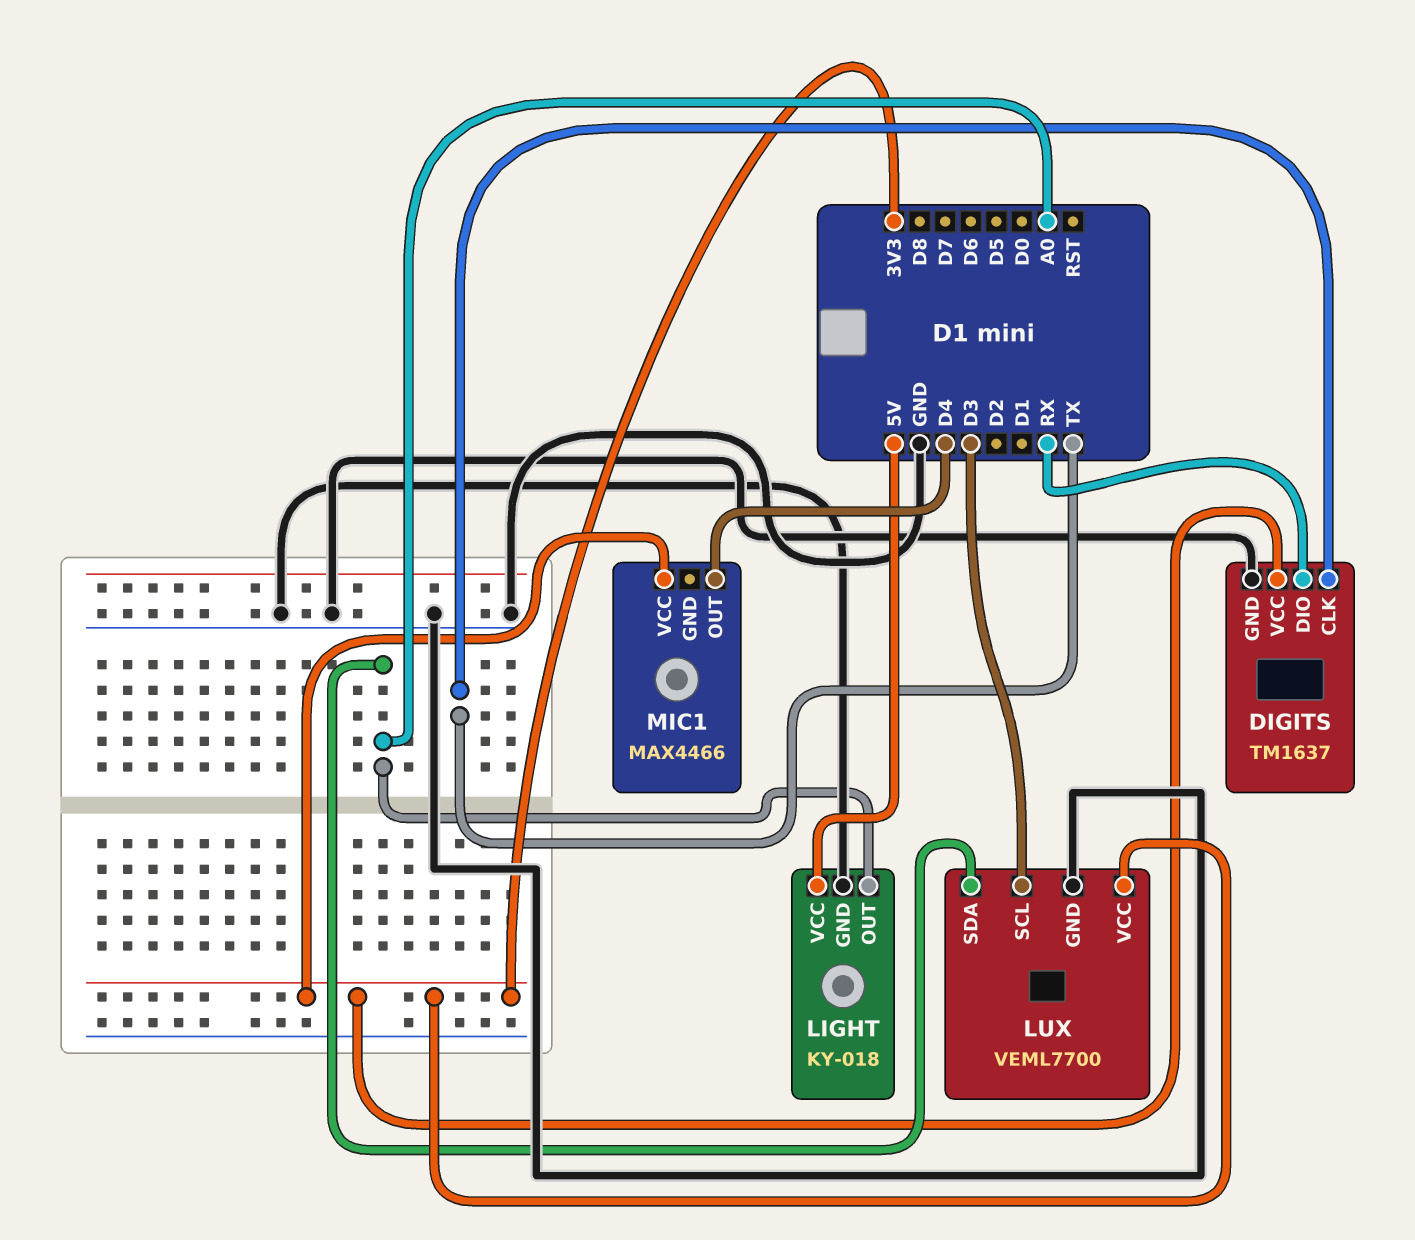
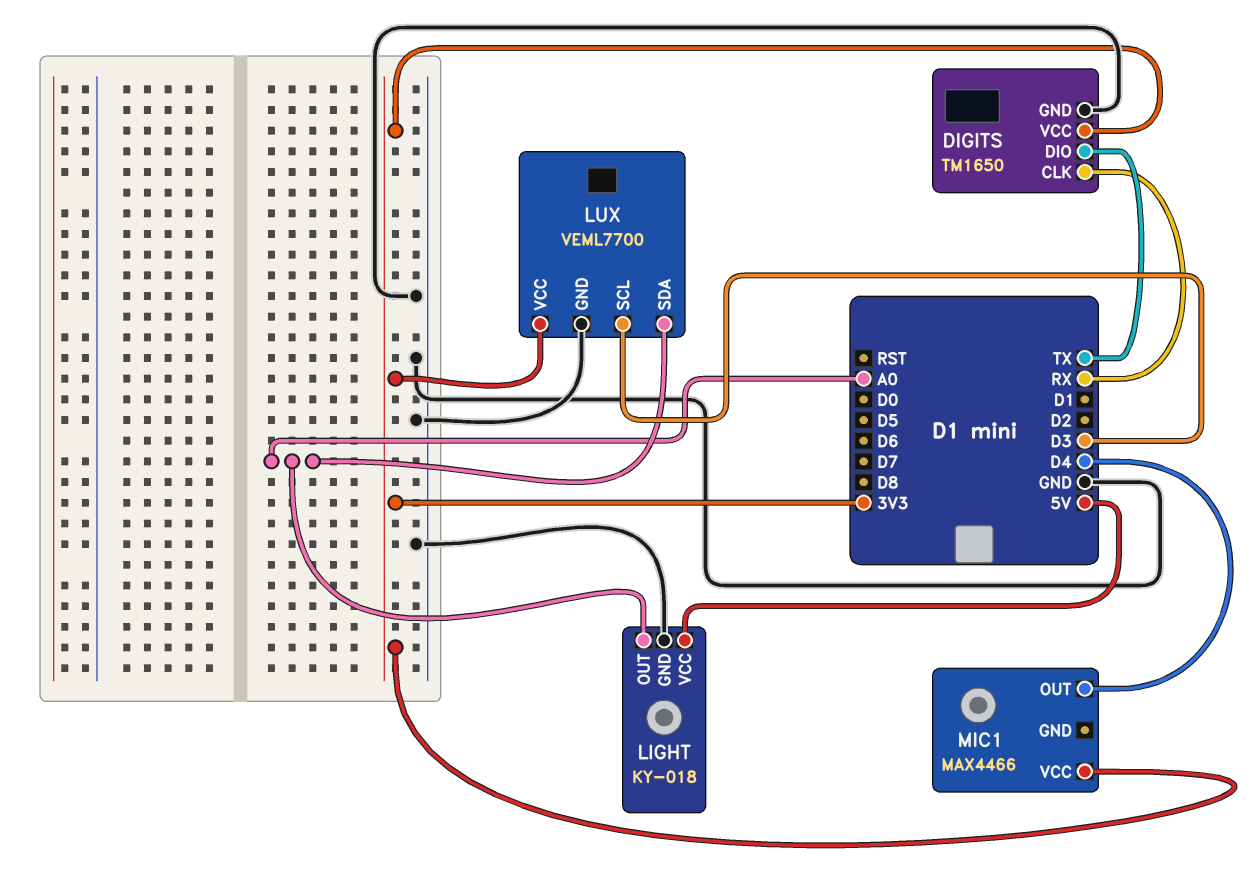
DIGITS: TM1637 -> TM1650
DIGITS pin CLK: TX -> RX
DIGITS pin DIO: RX -> TX

